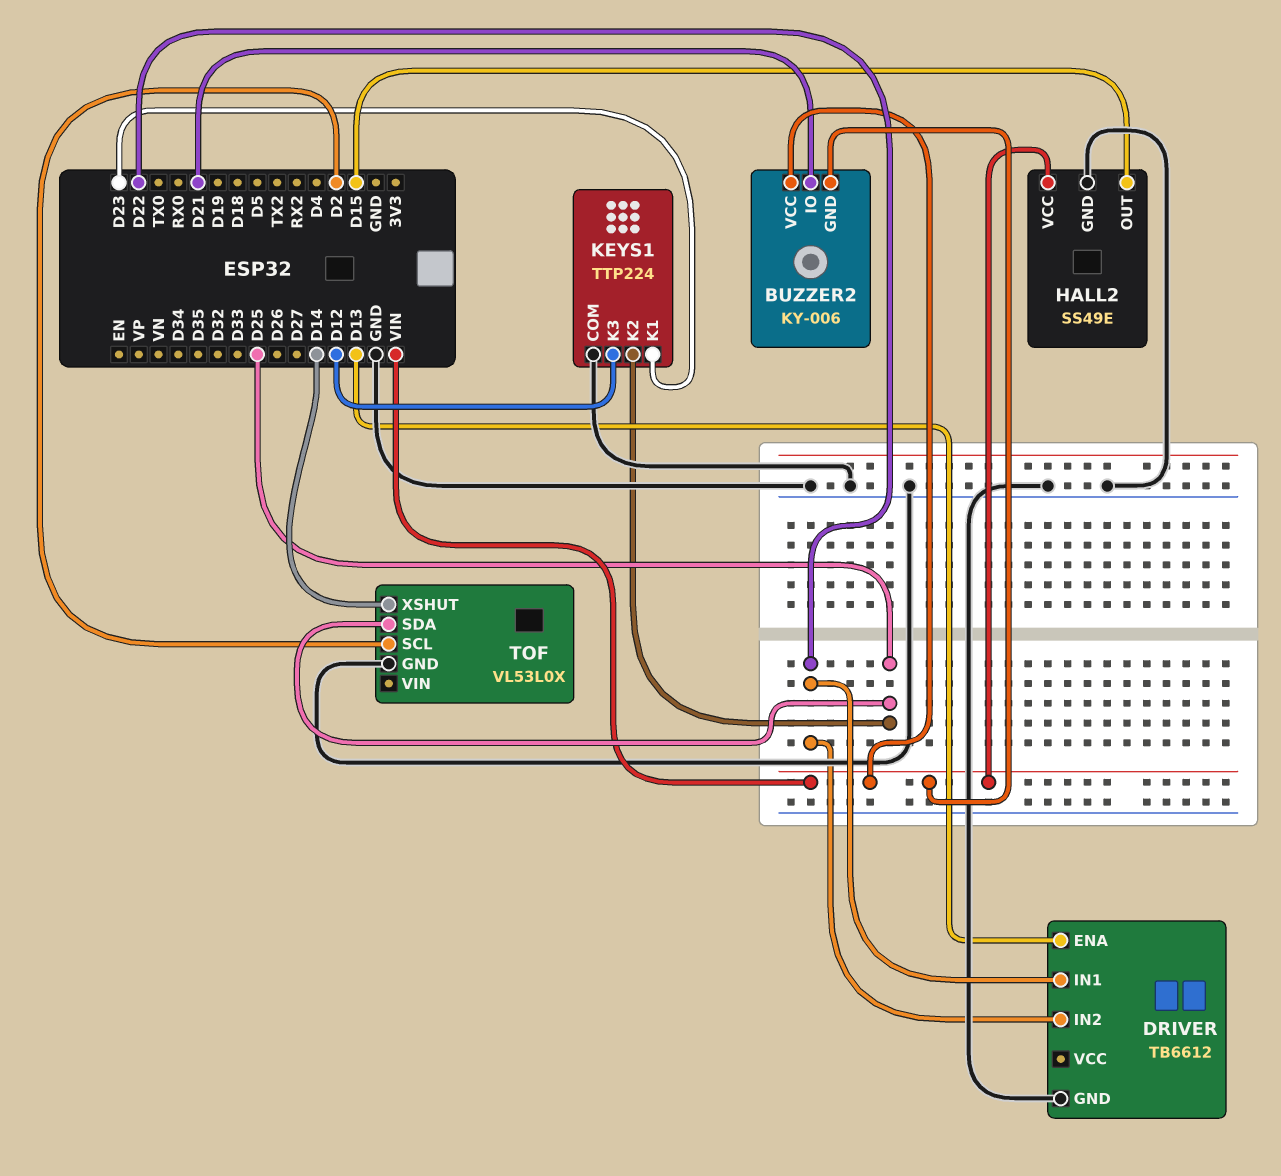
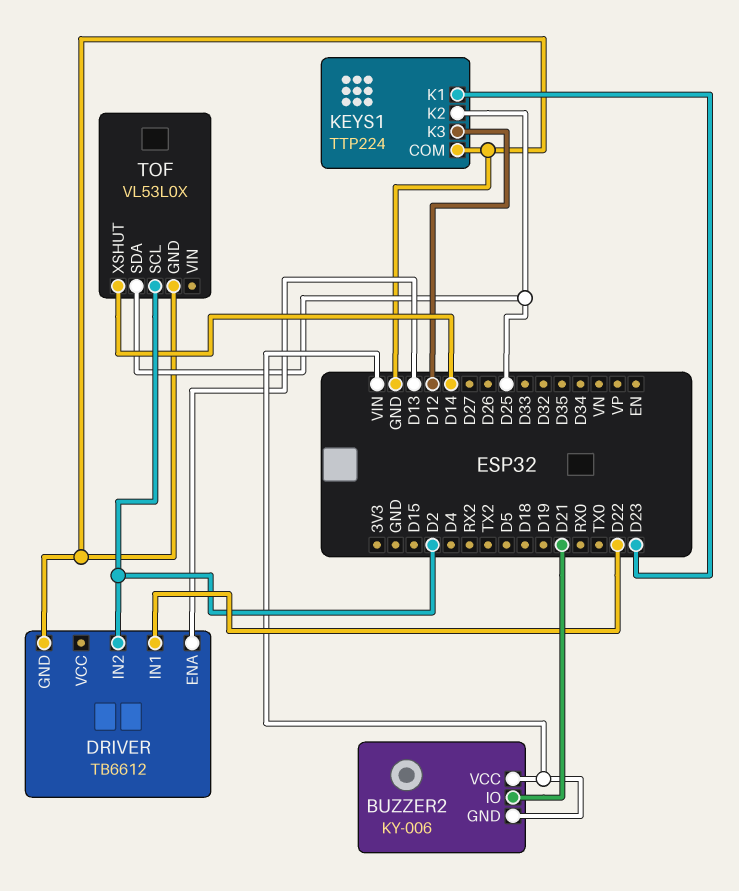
DRIVER pin IN2: D22 -> D2
HALL2: SS49E -> none
HALL2 pin GND: GND -> none
HALL2 pin OUT: D15 -> none
HALL2 pin VCC: VIN -> none

